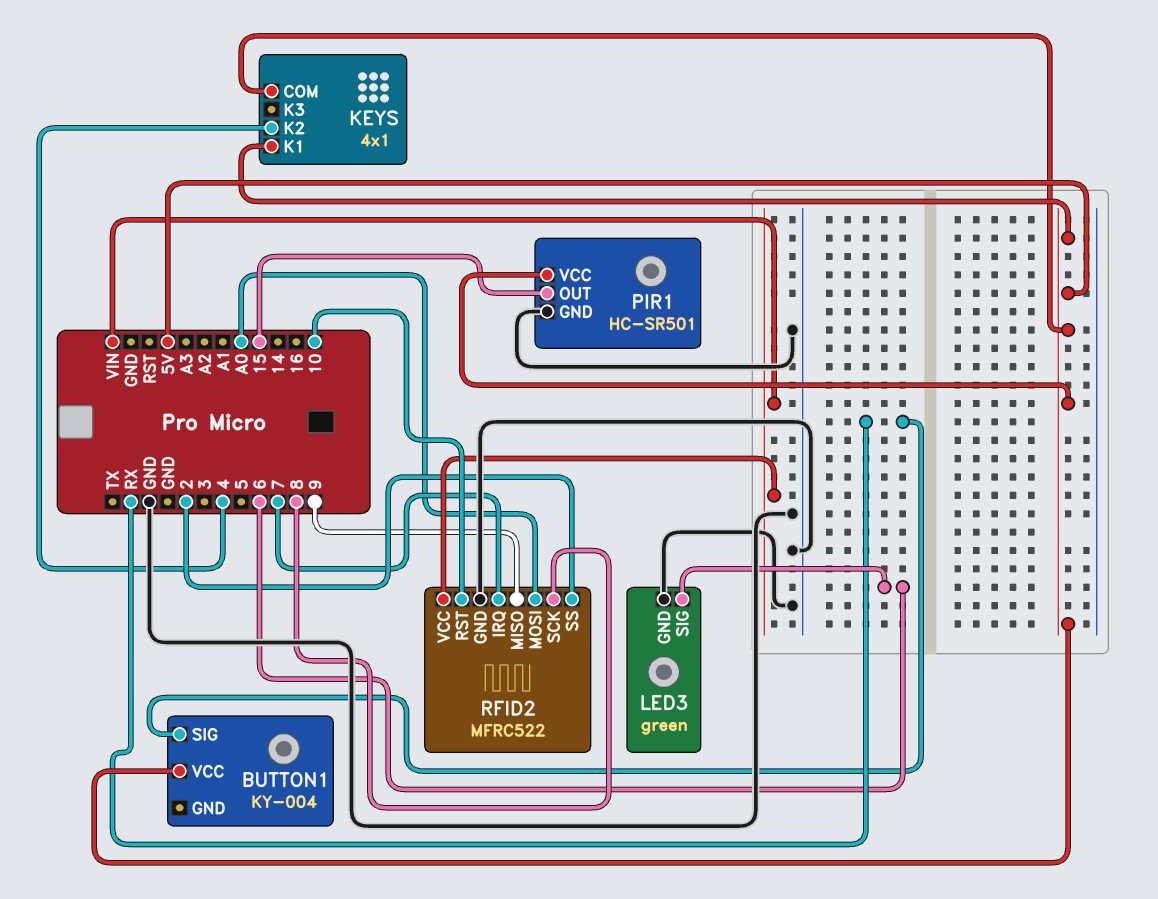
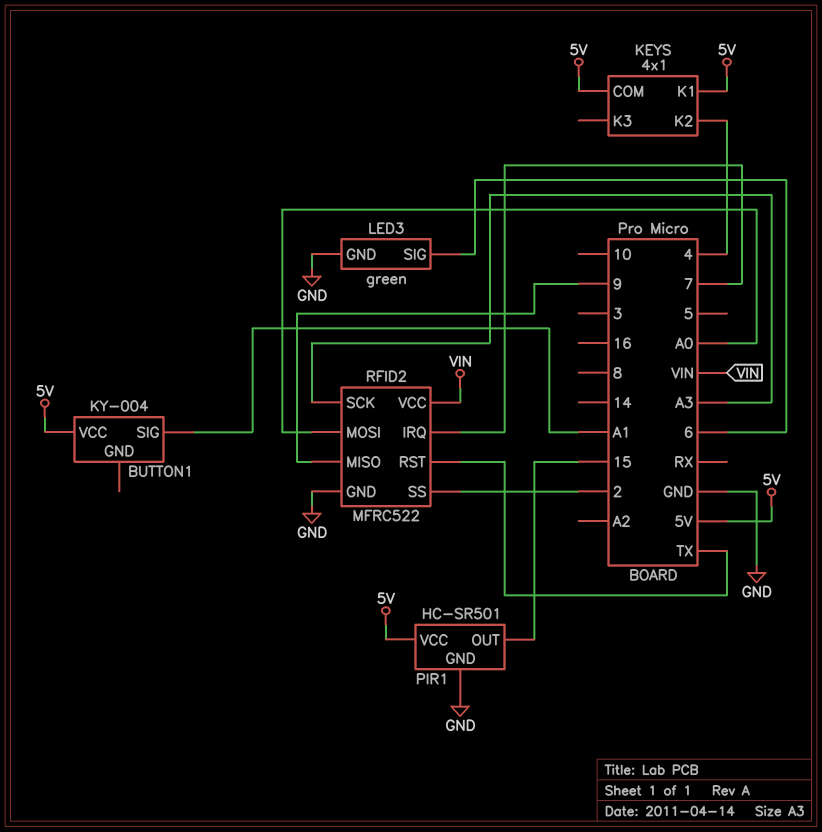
BUTTON1 pin SIG: RX -> A1
RFID2 pin RST: 10 -> TX
RFID2 pin SCK: 8 -> A3

